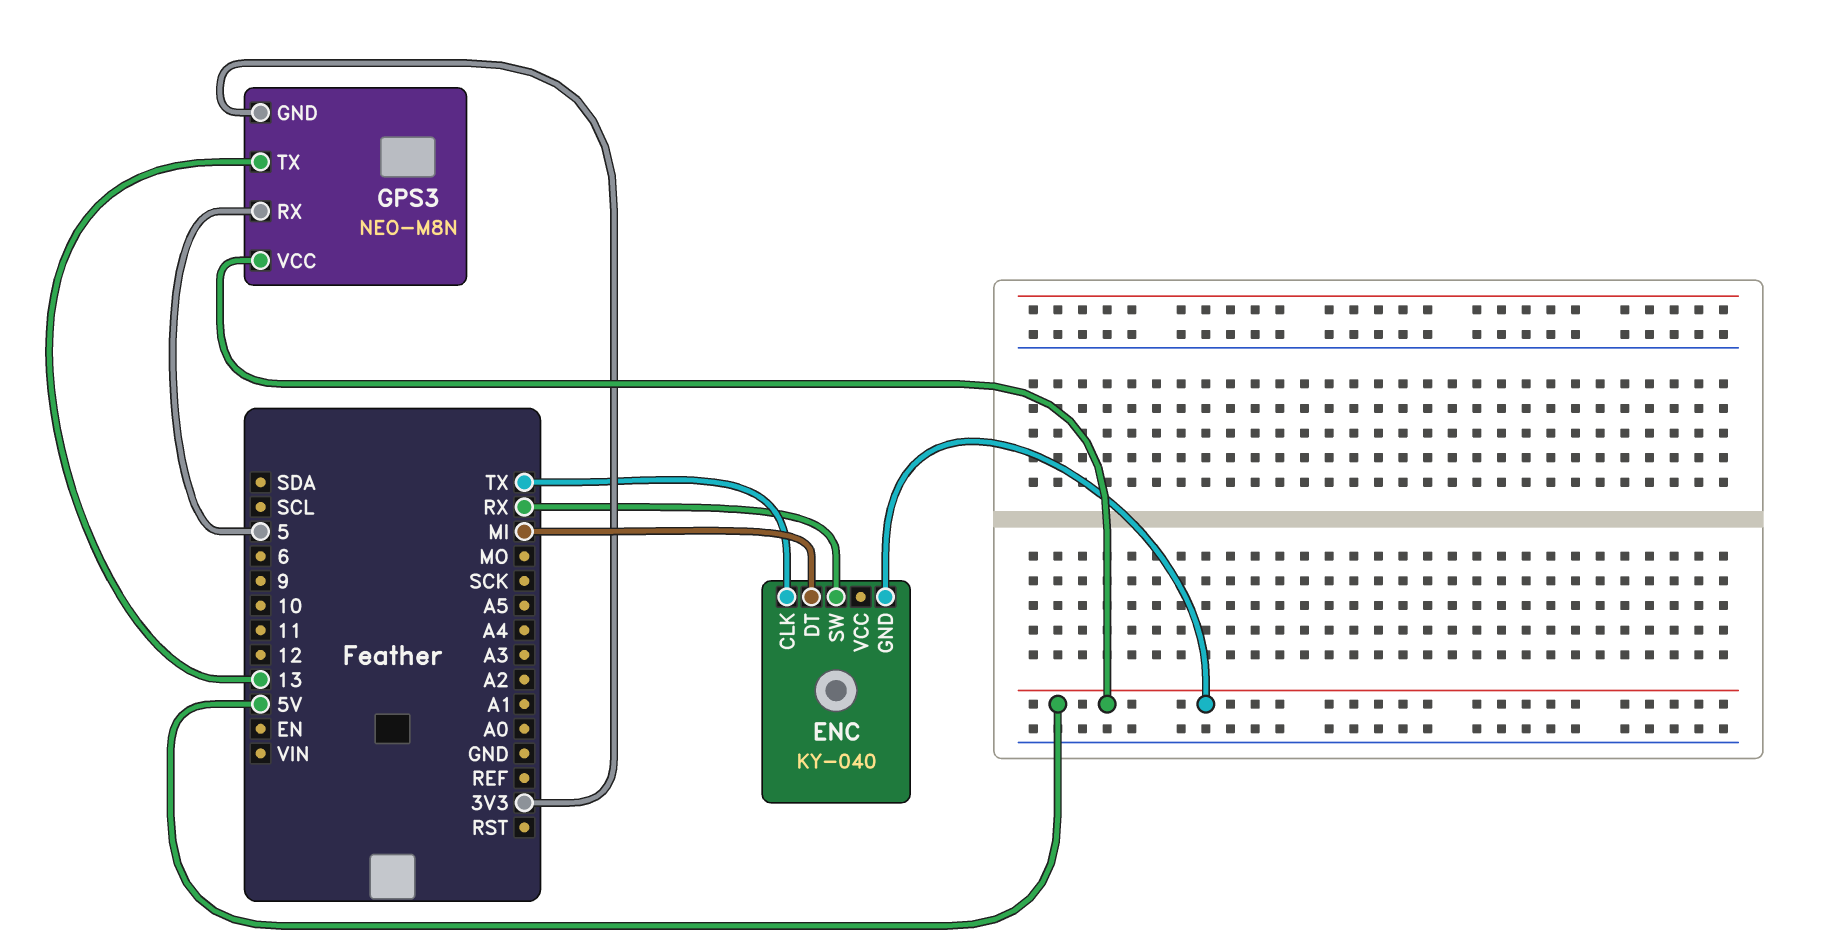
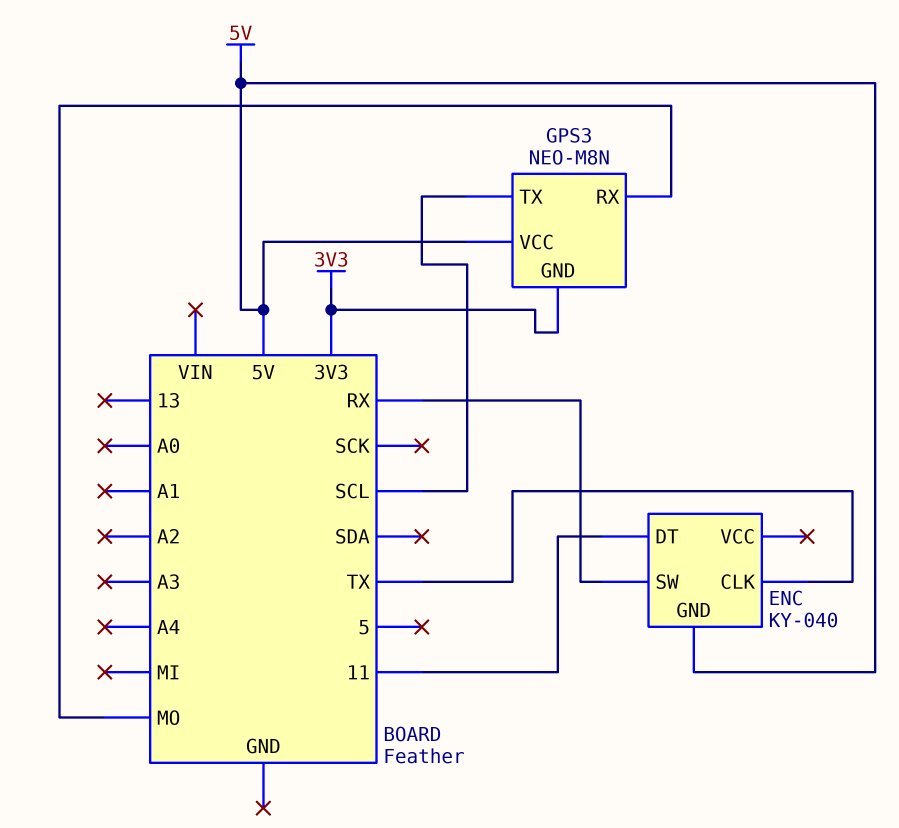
ENC pin DT: MI -> 11
GPS3 pin RX: 5 -> MO
GPS3 pin TX: 13 -> SCL

